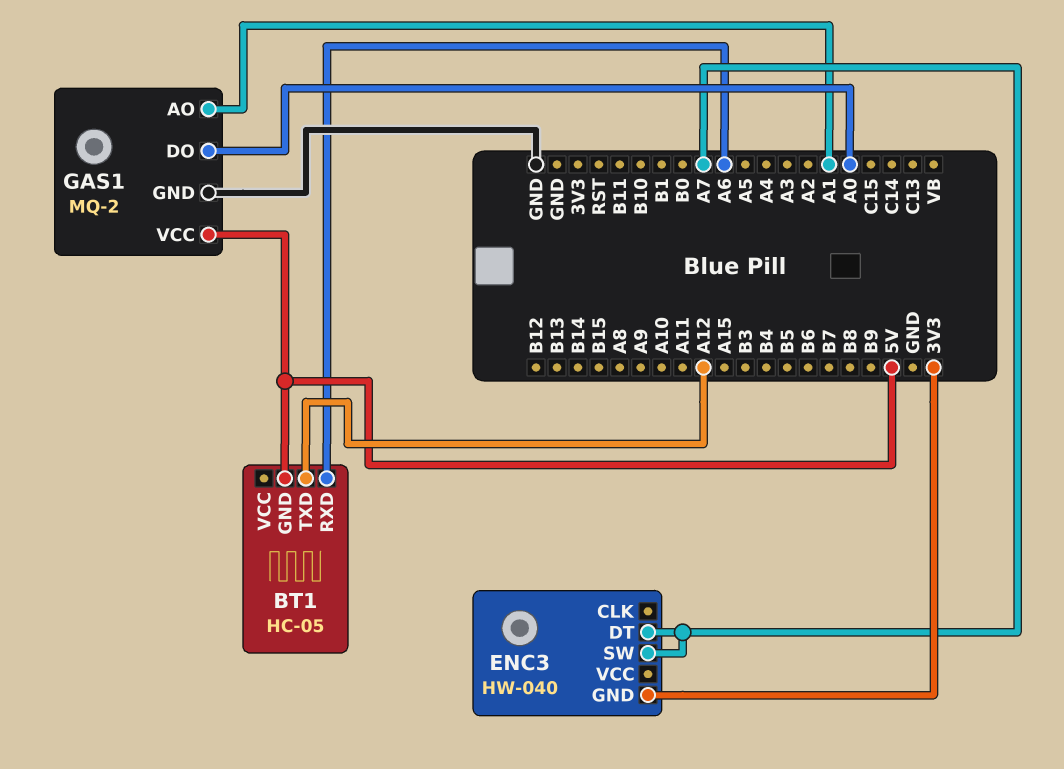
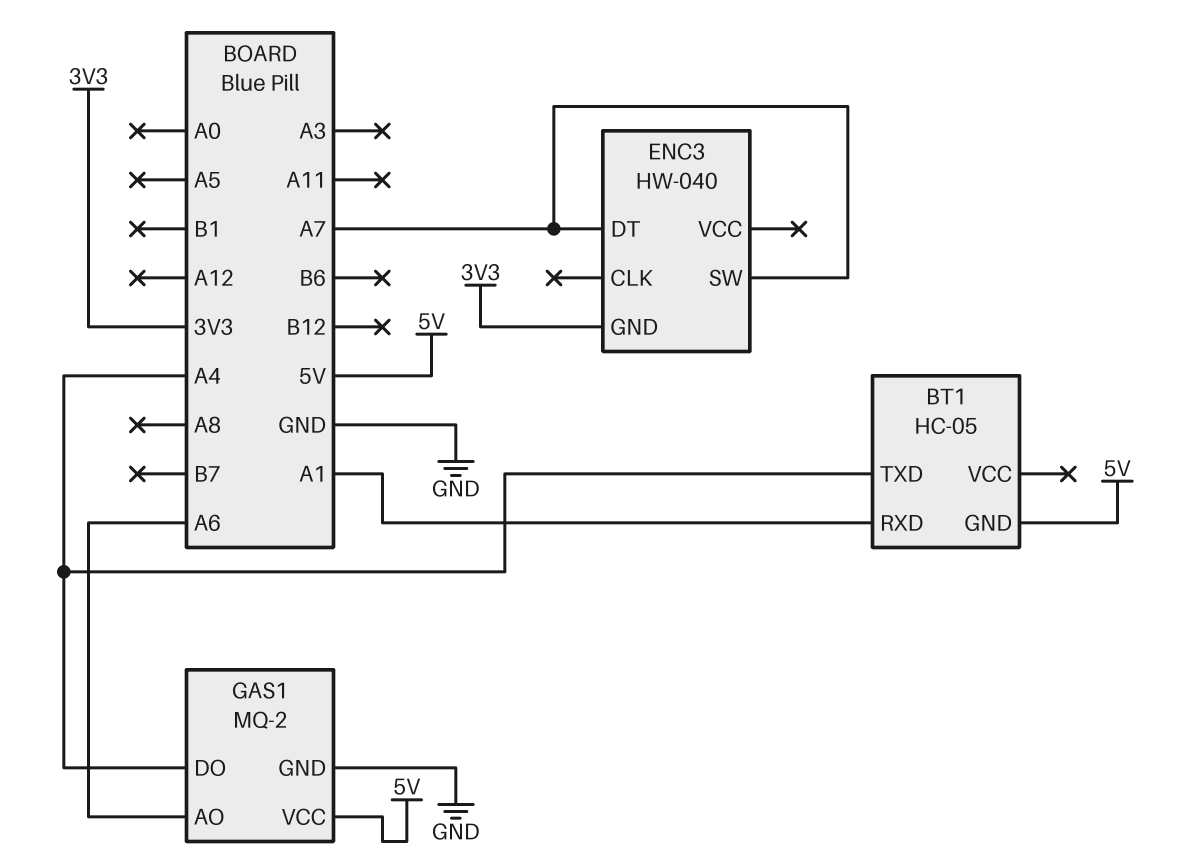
BT1 pin RXD: A6 -> A1
BT1 pin TXD: A12 -> A4
GAS1 pin AO: A1 -> A6
GAS1 pin DO: A0 -> A4

